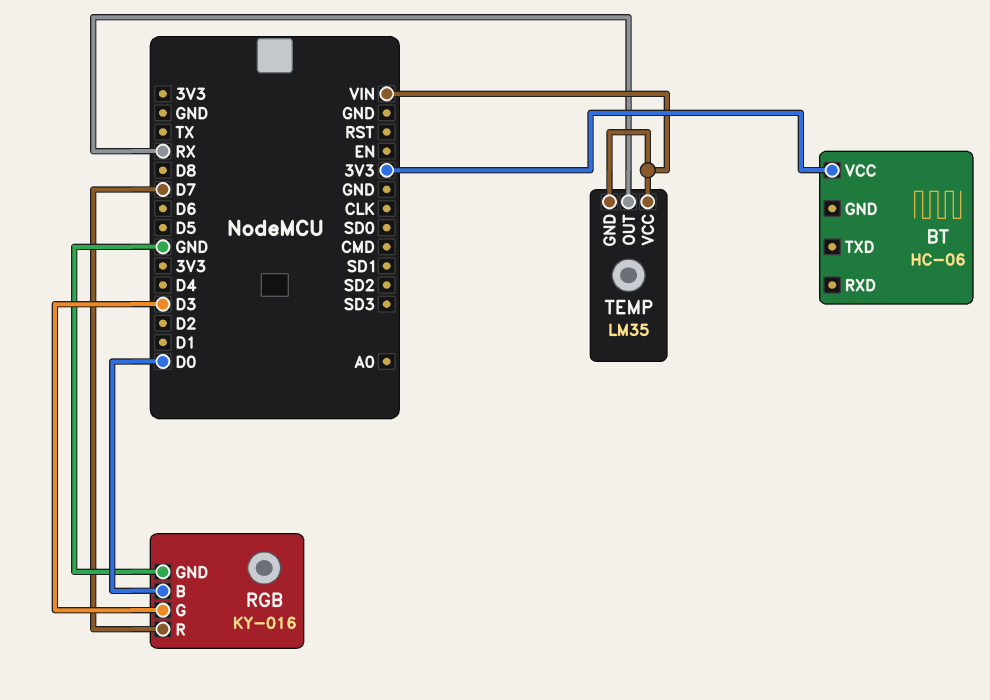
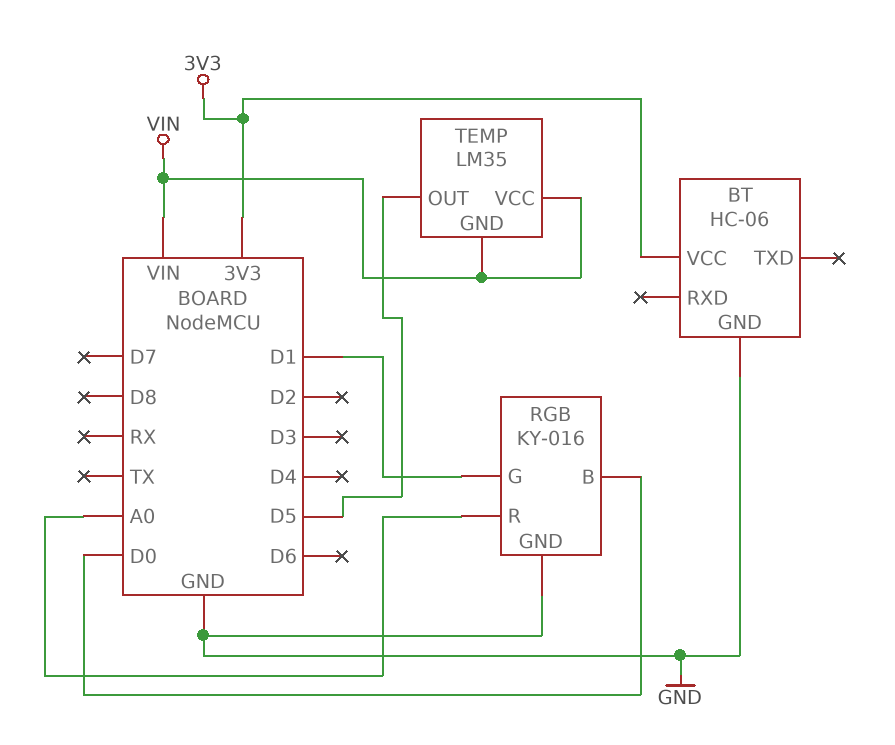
BT pin GND: none -> GND
RGB pin G: D3 -> D1
RGB pin R: D7 -> A0
TEMP pin OUT: RX -> D5

